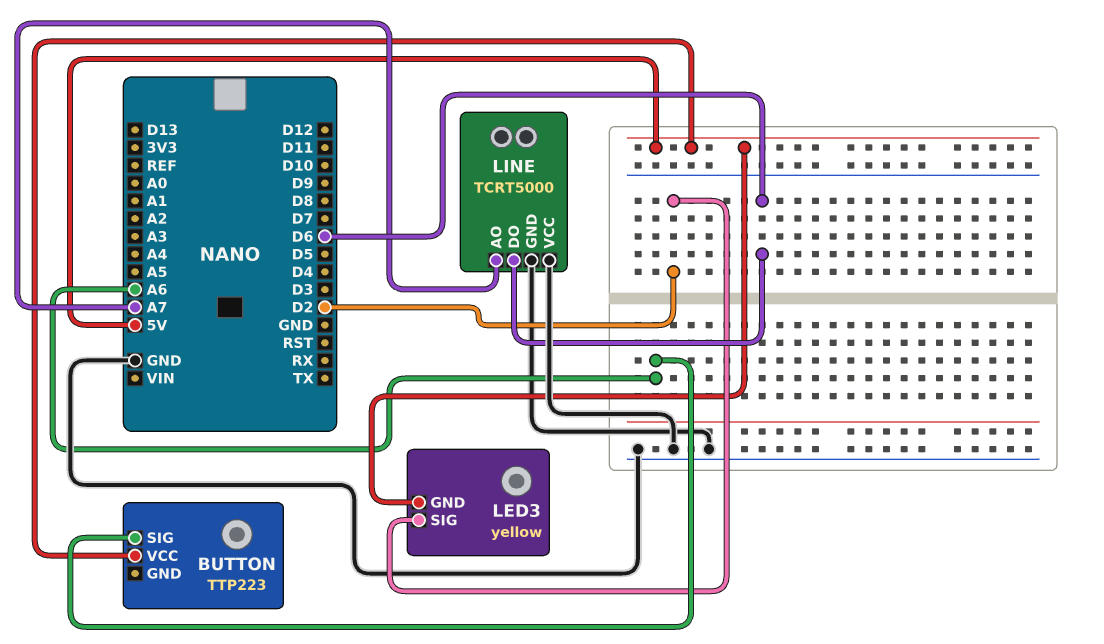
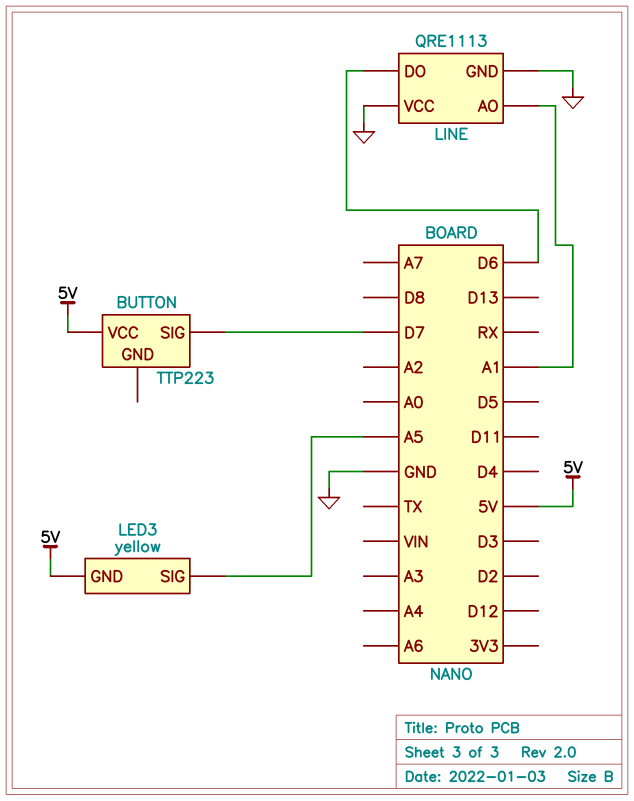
BUTTON pin SIG: A6 -> D7
LED3 pin SIG: D2 -> A5
LINE: TCRT5000 -> QRE1113
LINE pin AO: A7 -> A1

